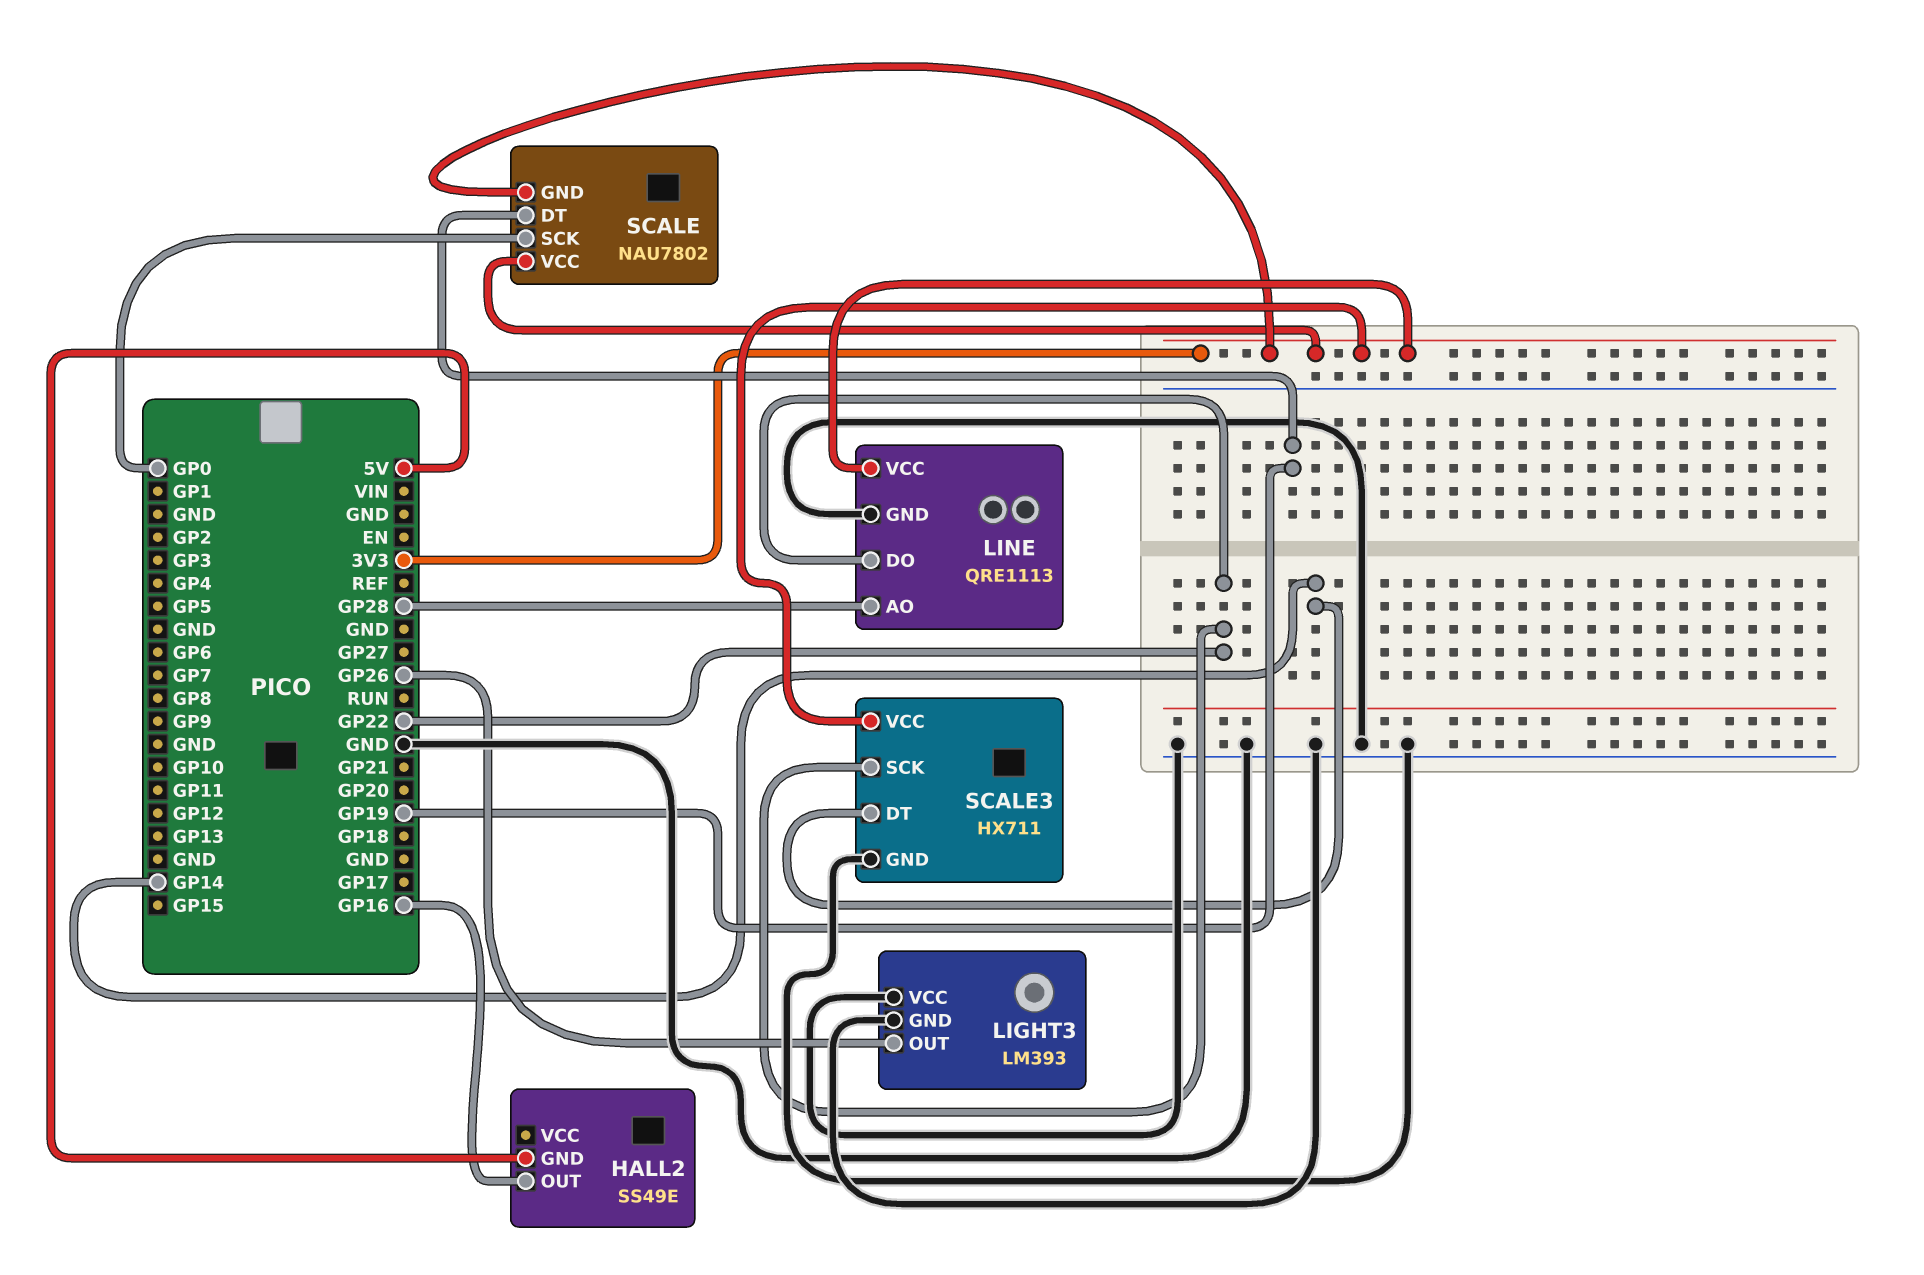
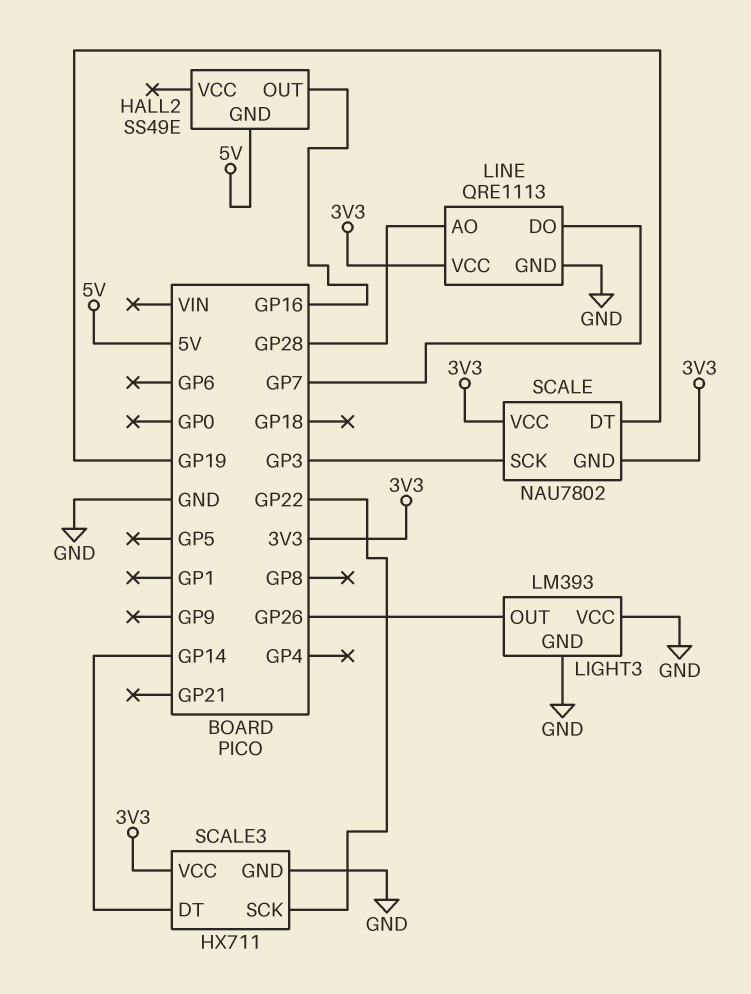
LINE pin DO: GP22 -> GP7
SCALE pin SCK: GP0 -> GP3

